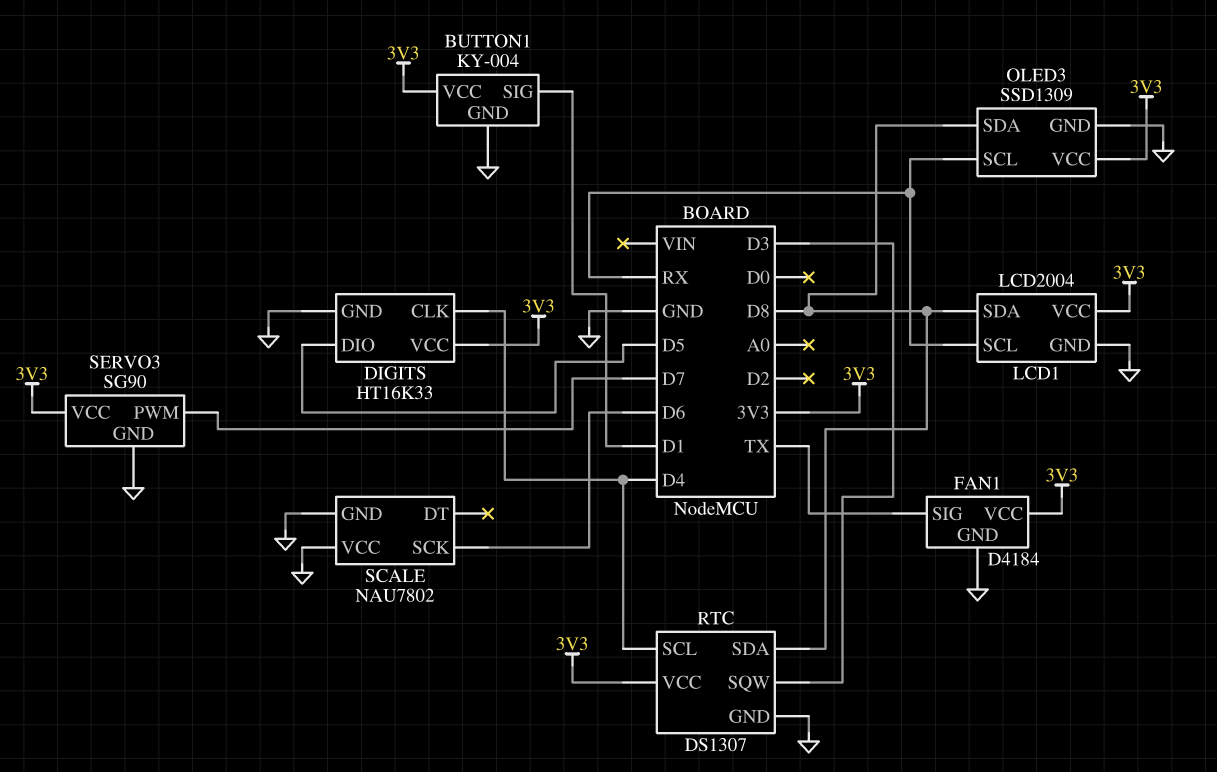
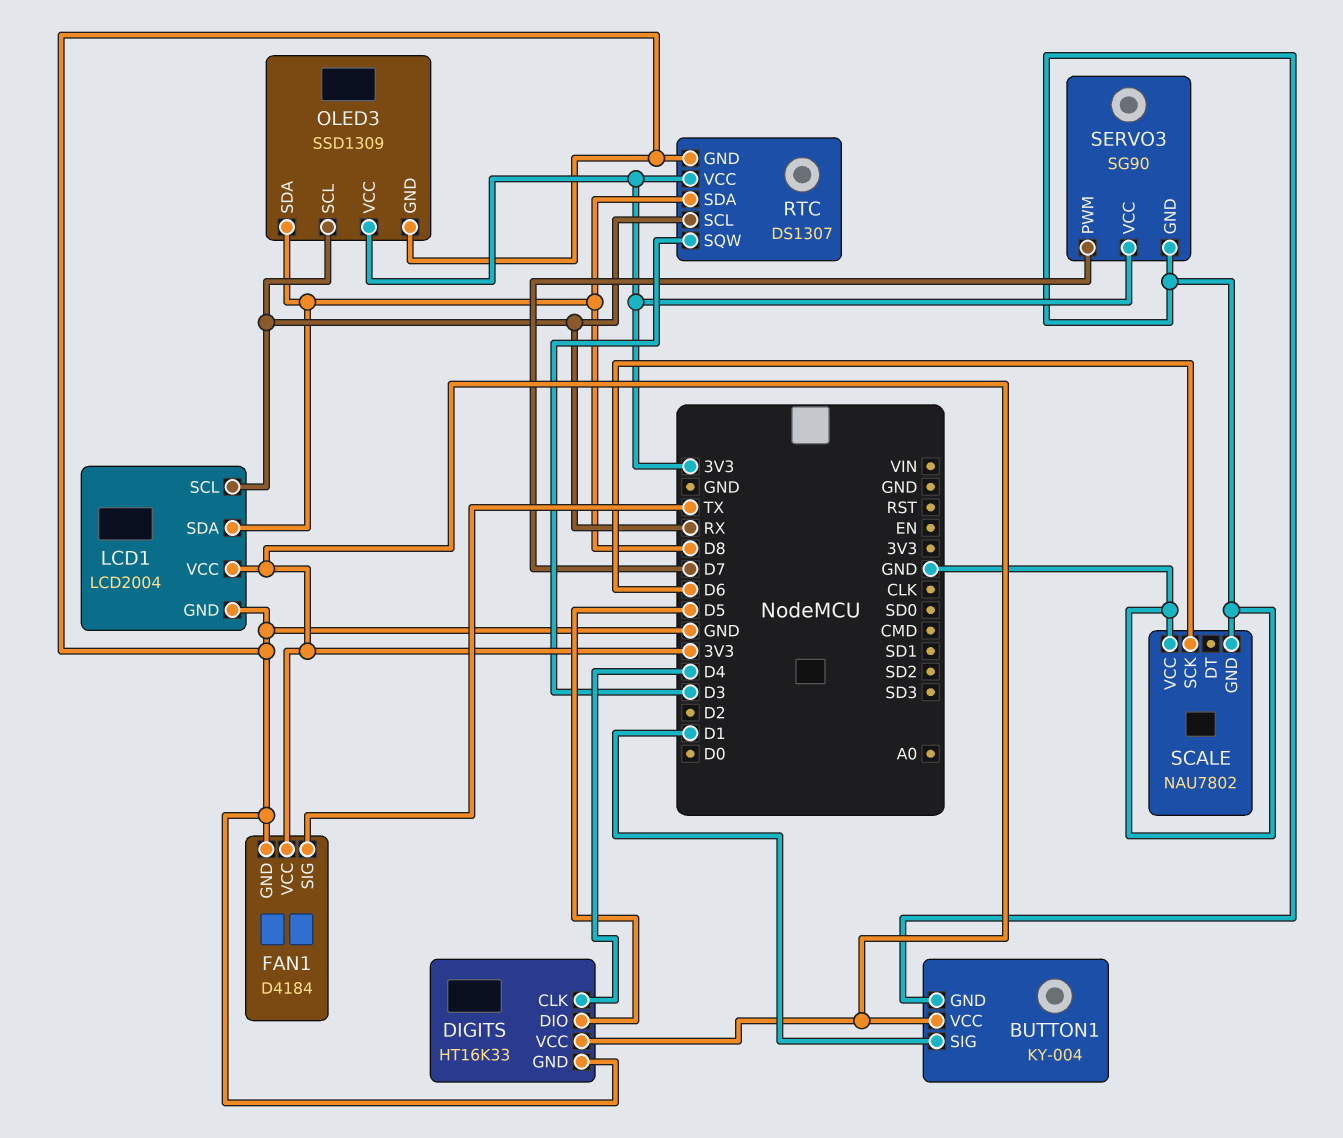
RTC pin SCL: D4 -> RX

